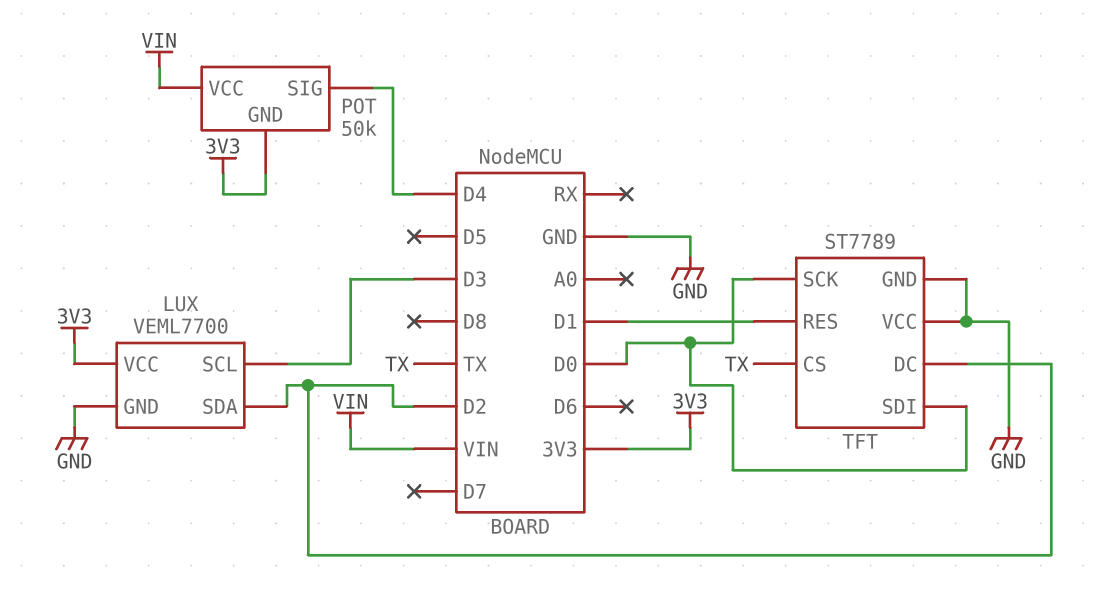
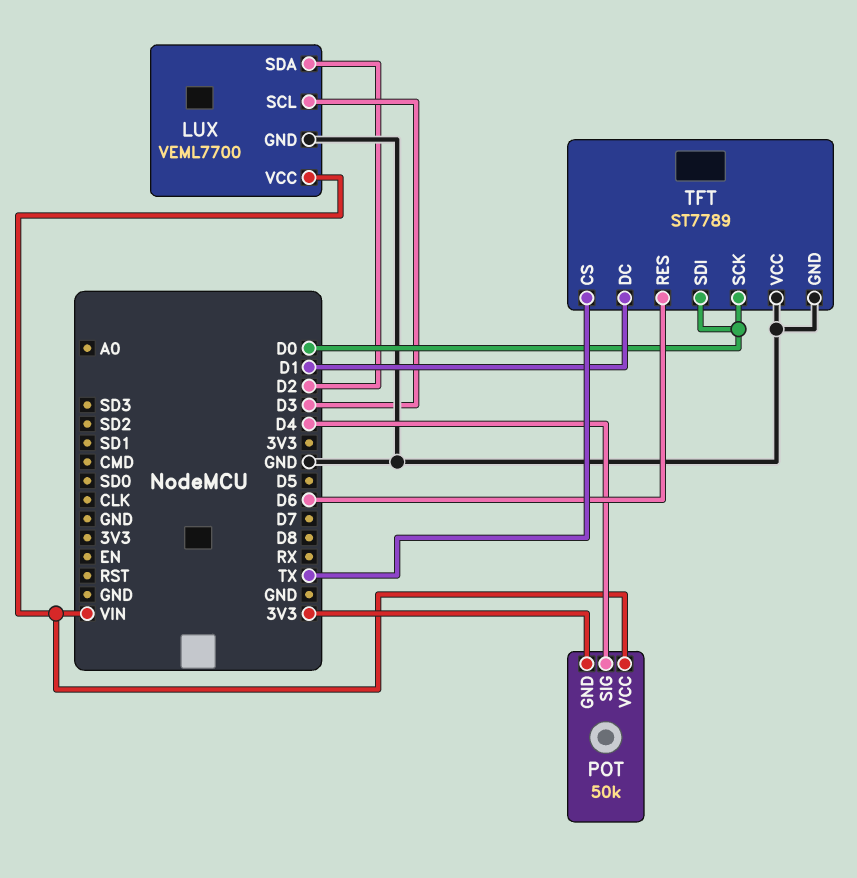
LUX pin VCC: 3V3 -> VIN
TFT pin DC: D2 -> D1
TFT pin RES: D1 -> D6

